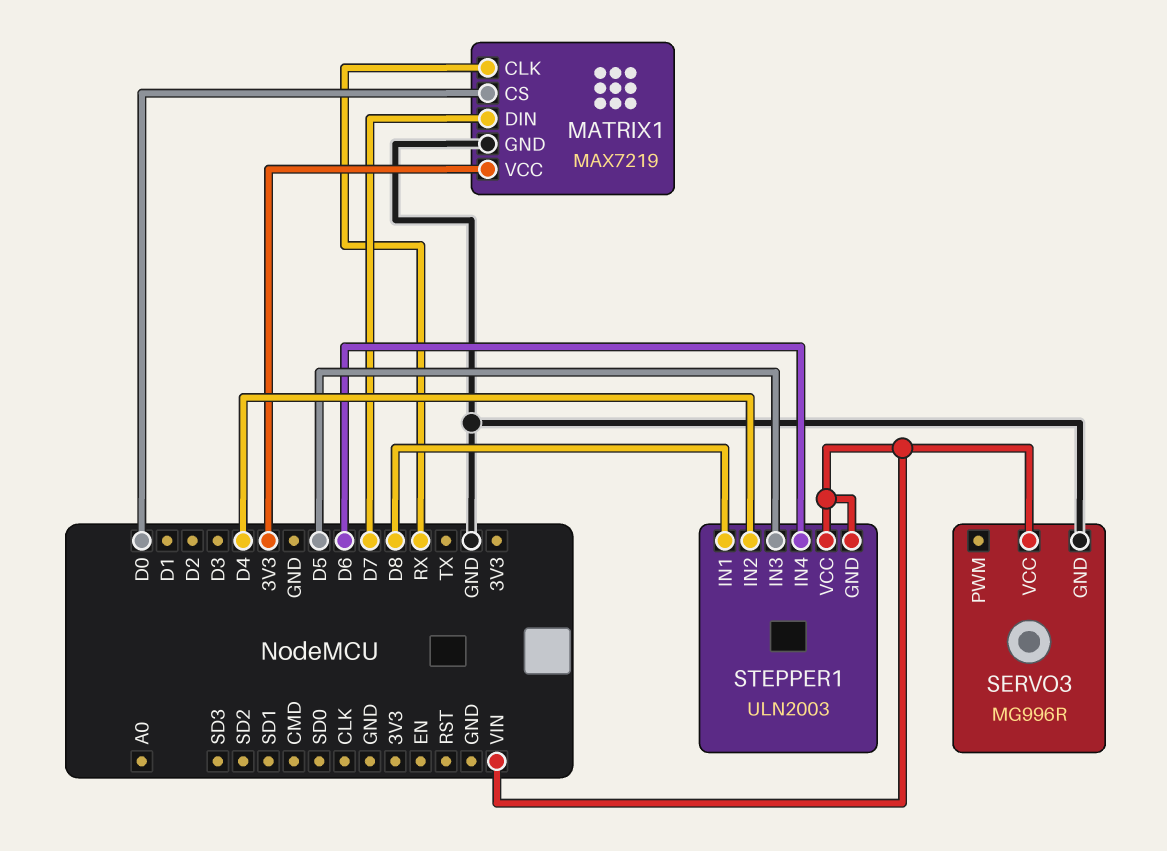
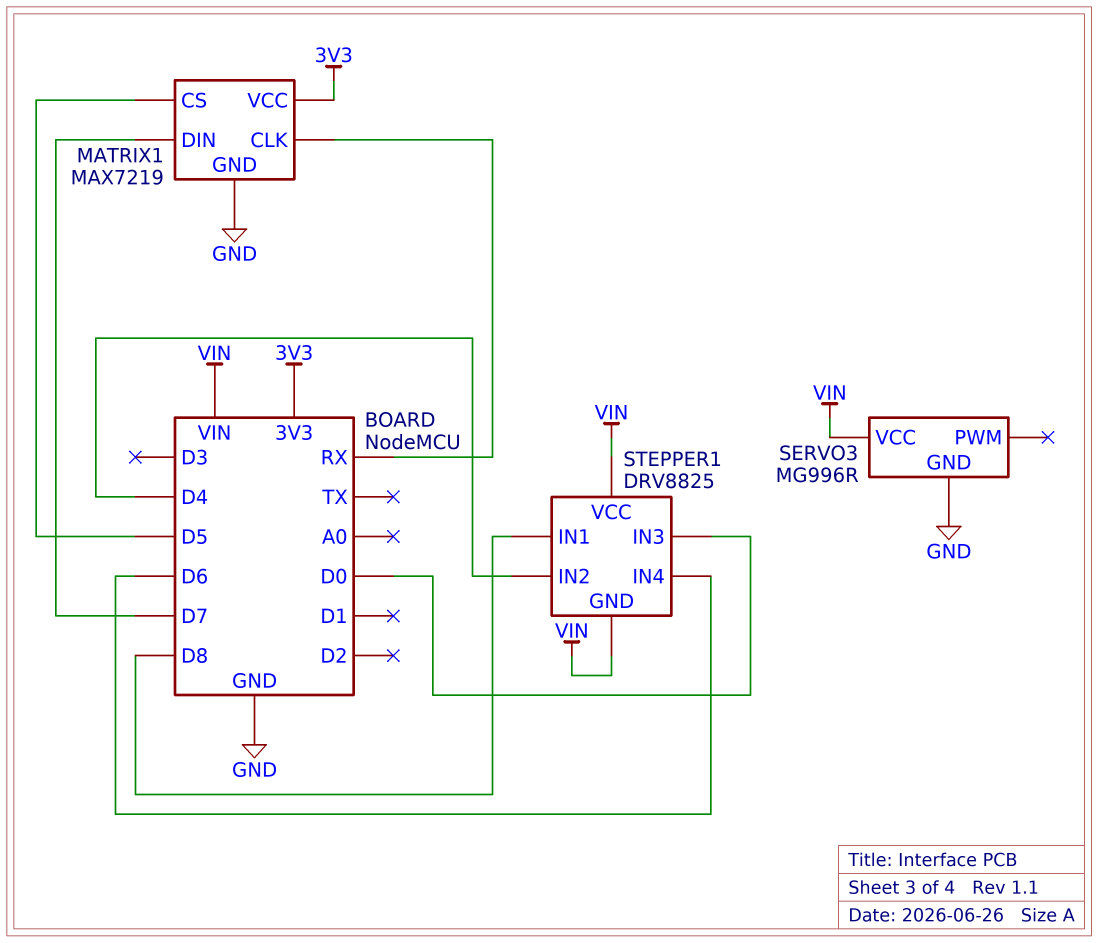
MATRIX1 pin CS: D0 -> D5
STEPPER1: ULN2003 -> DRV8825
STEPPER1 pin IN3: D5 -> D0

